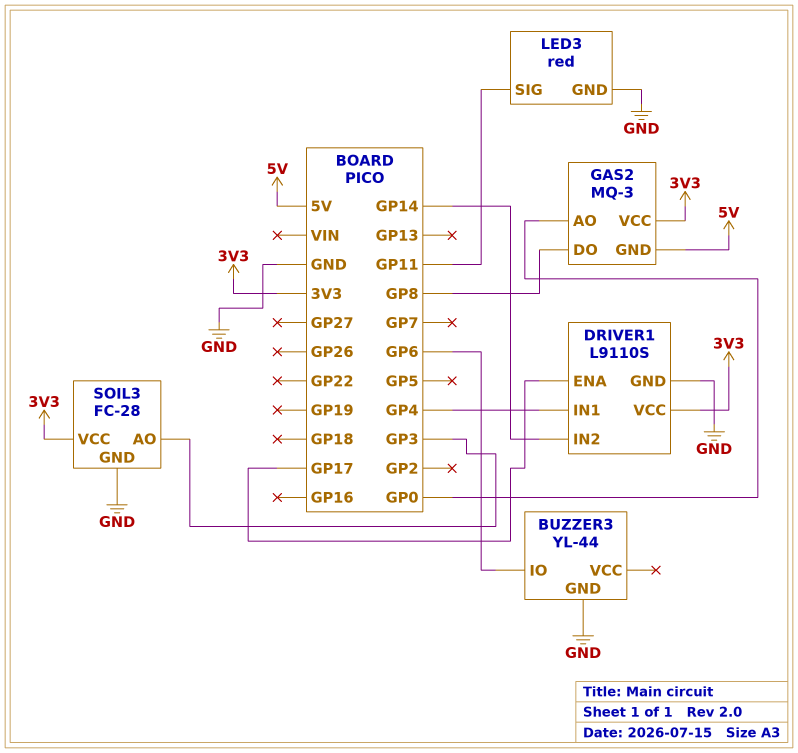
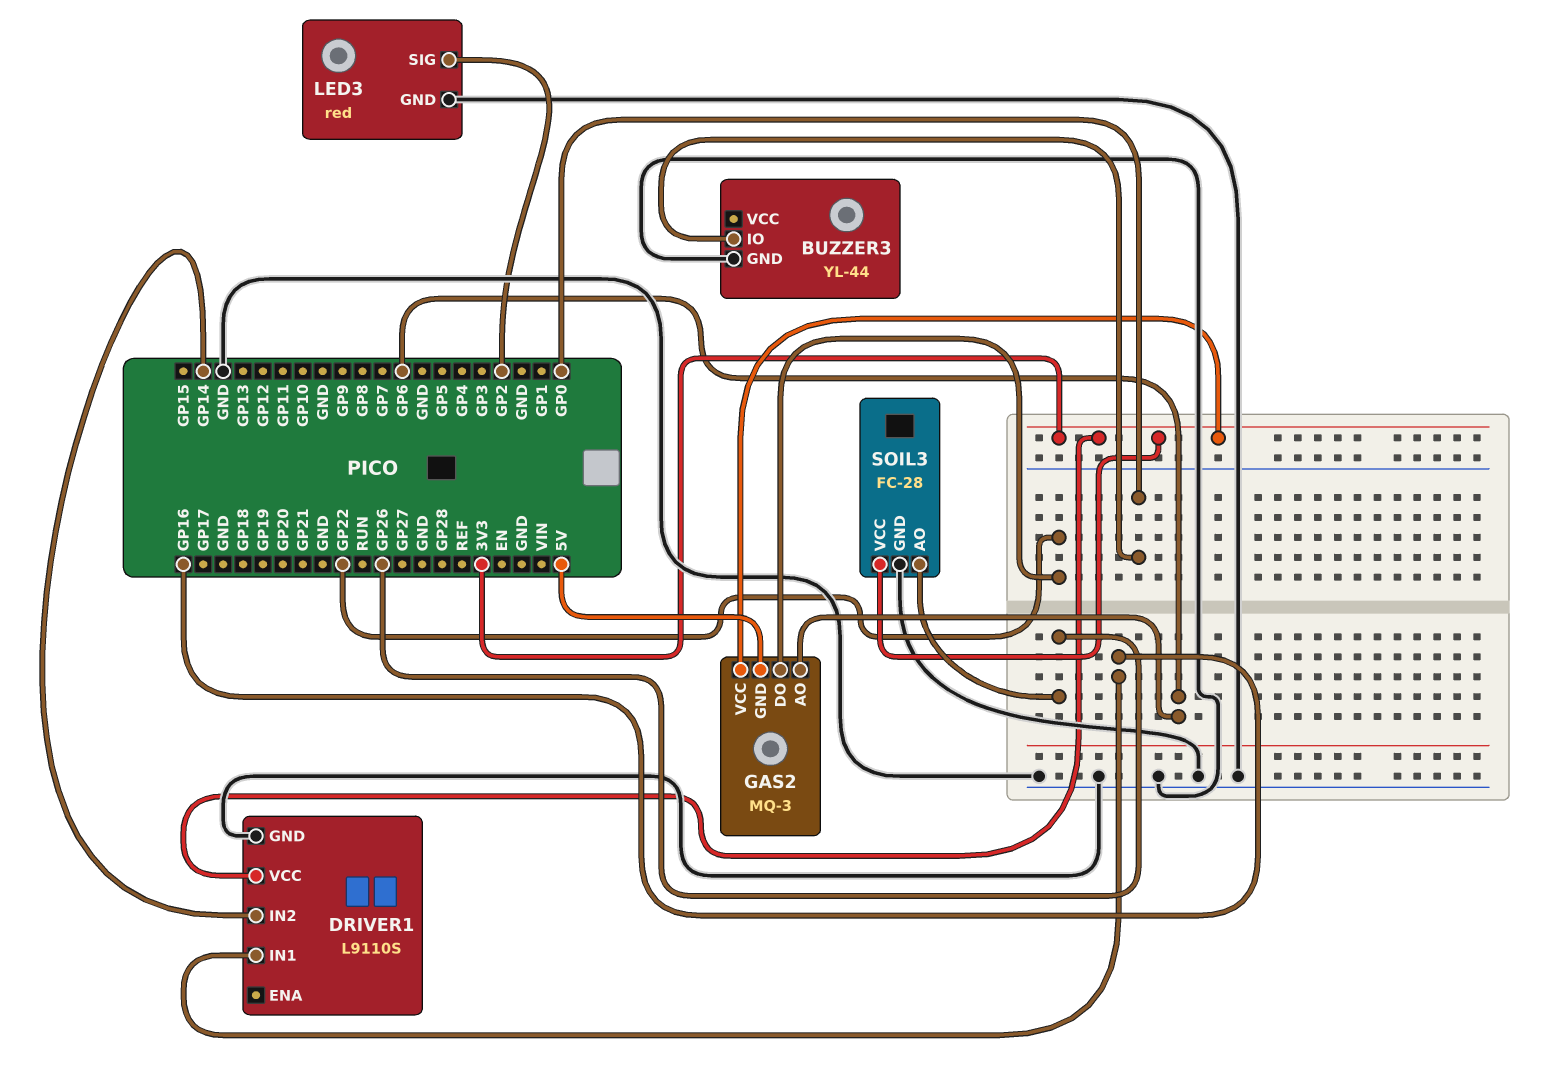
BUZZER3 pin IO: GP6 -> GP0
DRIVER1 pin ENA: GP17 -> none
DRIVER1 pin IN1: GP4 -> GP16
GAS2 pin AO: GP0 -> GP6
GAS2 pin DO: GP8 -> GP22
LED3 pin SIG: GP11 -> GP2
SOIL3 pin AO: GP3 -> GP26

